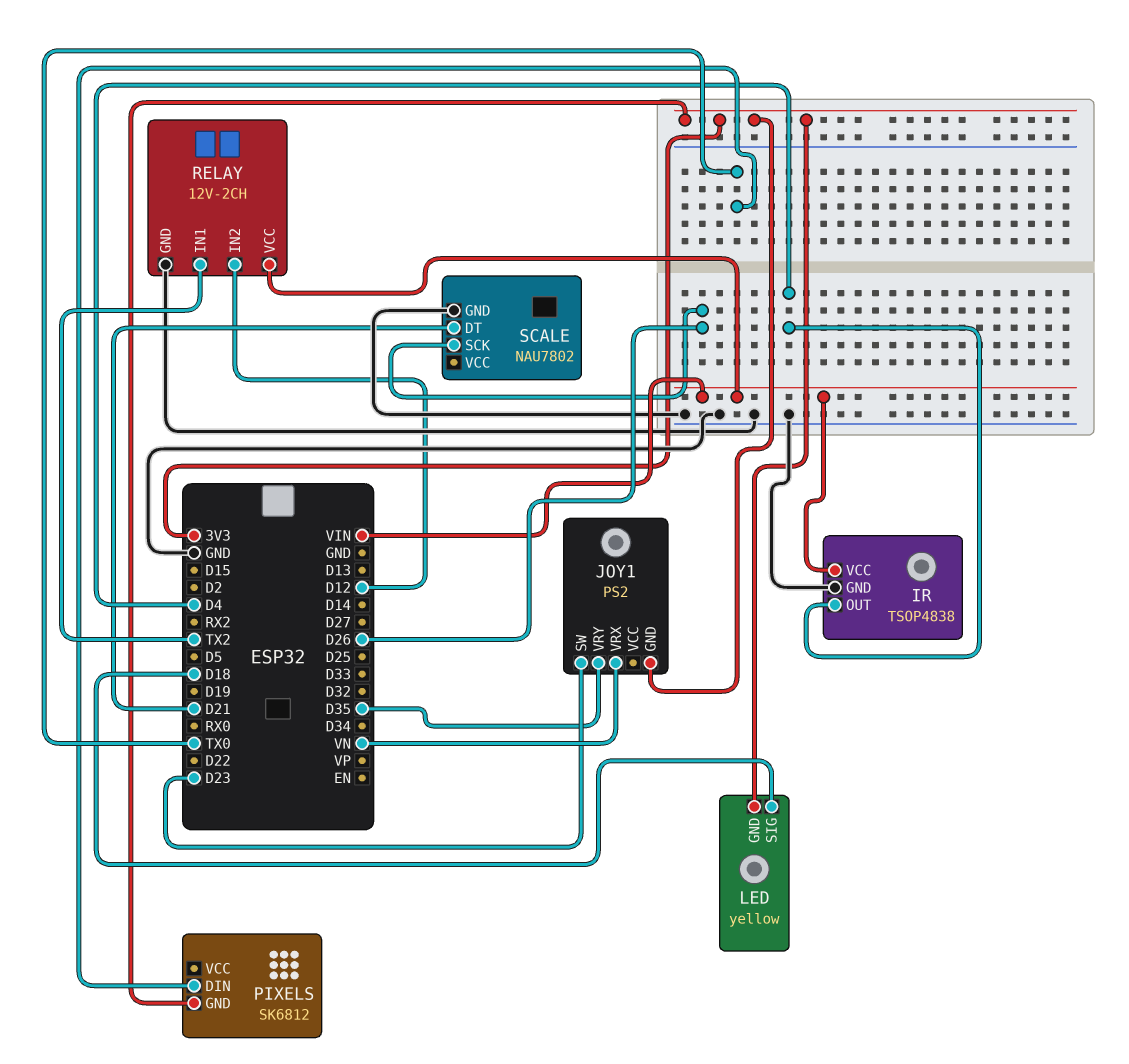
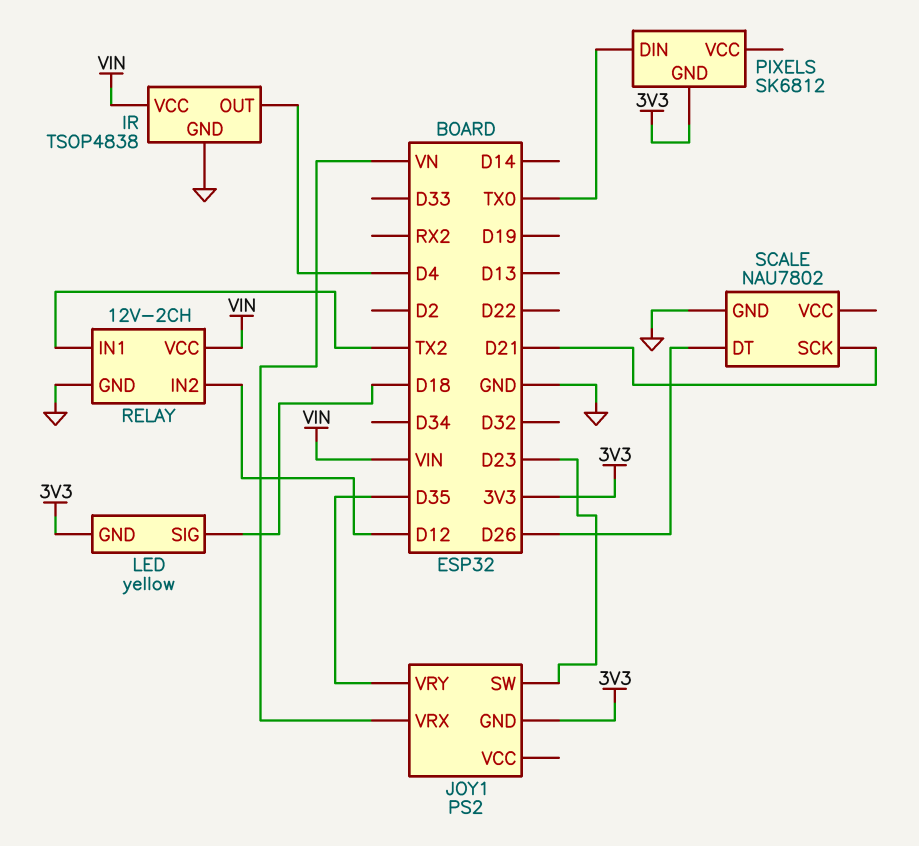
SCALE pin DT: D21 -> D26
SCALE pin SCK: D26 -> D21

